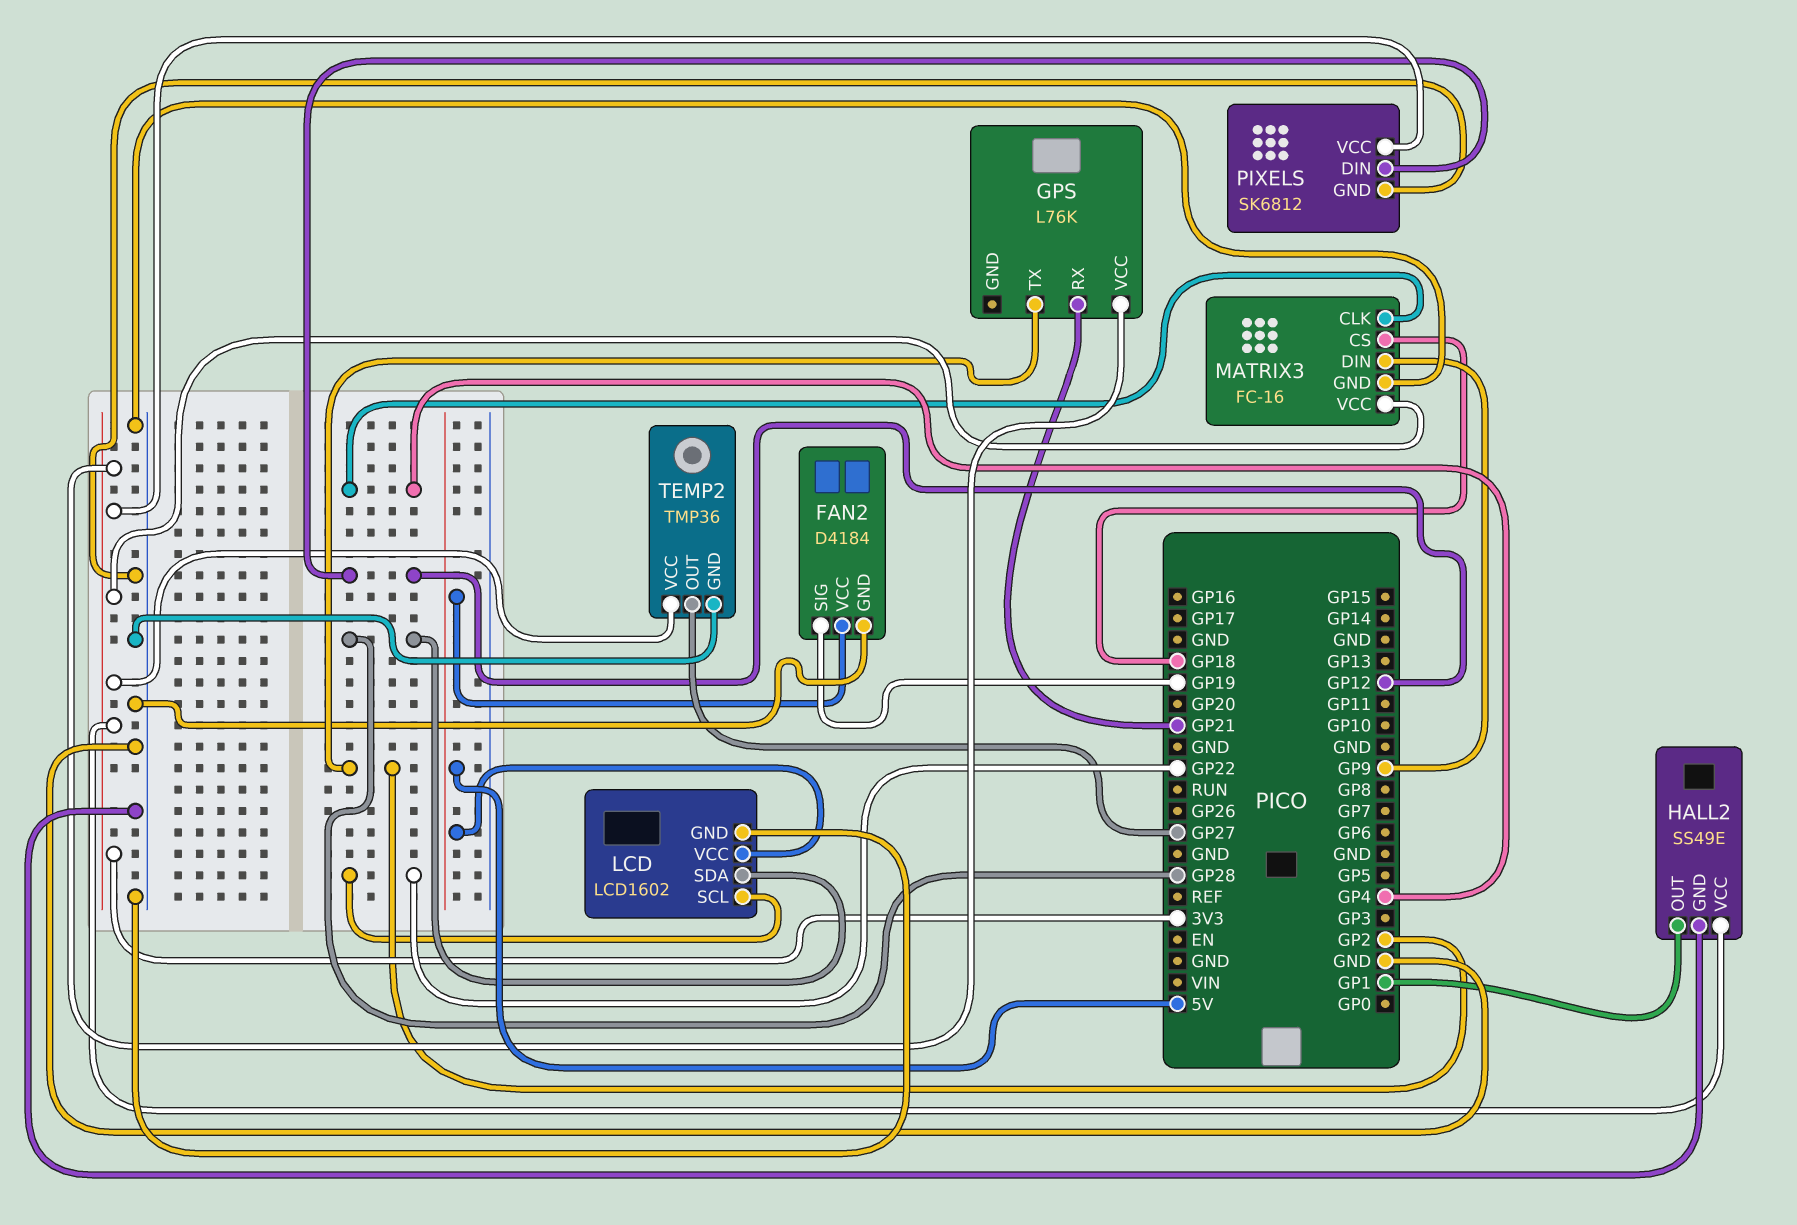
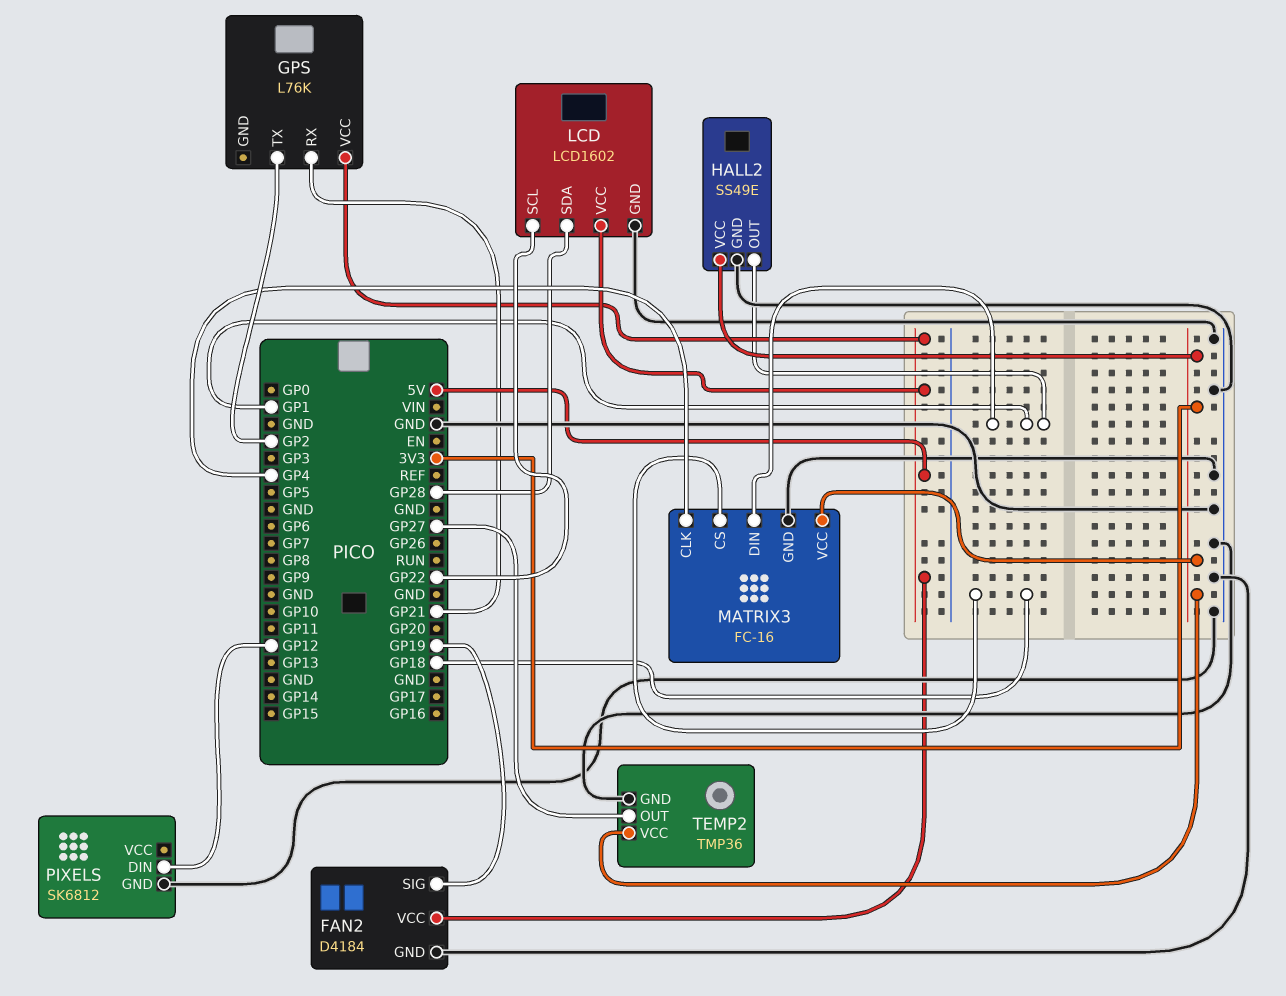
GPS pin VCC: 3V3 -> 5V
MATRIX3 pin DIN: GP9 -> GP1
PIXELS pin VCC: 3V3 -> none

